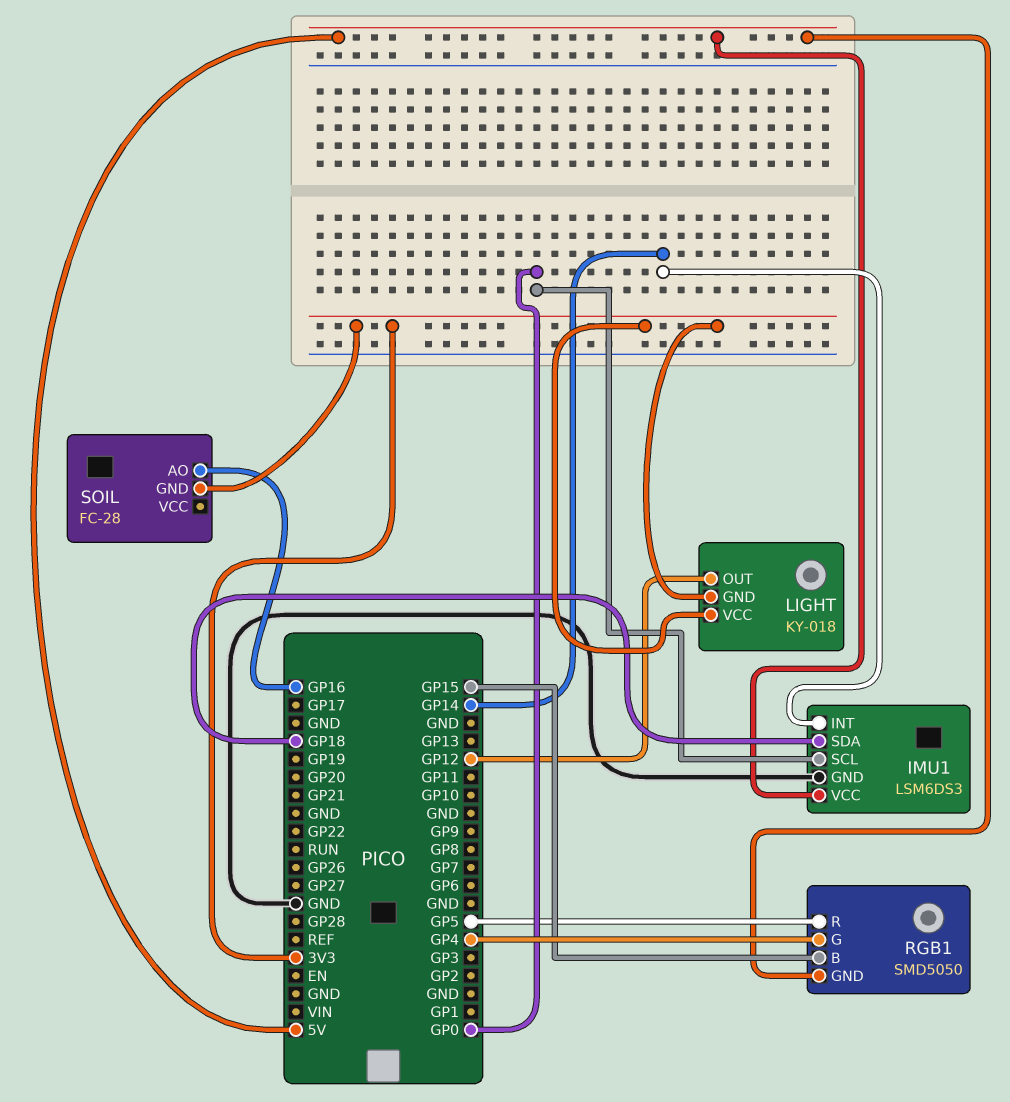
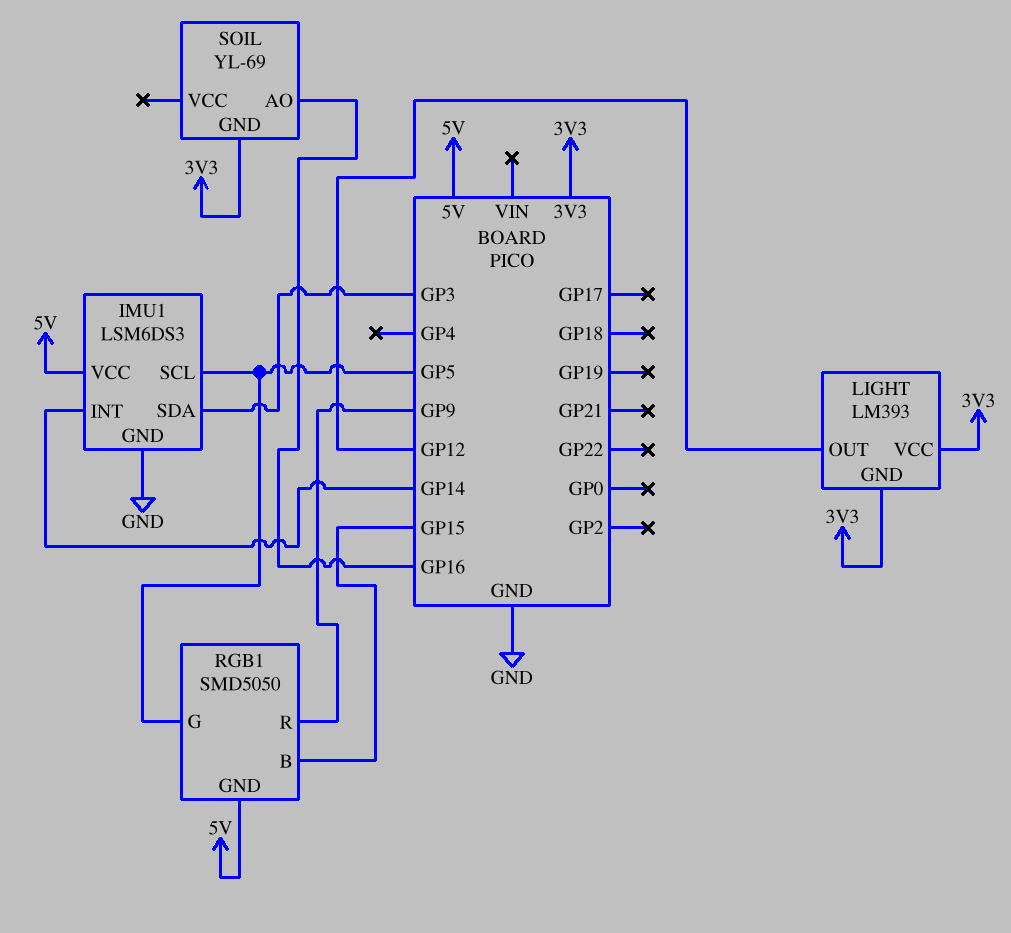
IMU1 pin SCL: GP0 -> GP5
IMU1 pin SDA: GP18 -> GP3
LIGHT: KY-018 -> LM393
RGB1 pin G: GP4 -> GP5
RGB1 pin R: GP5 -> GP9
SOIL: FC-28 -> YL-69

